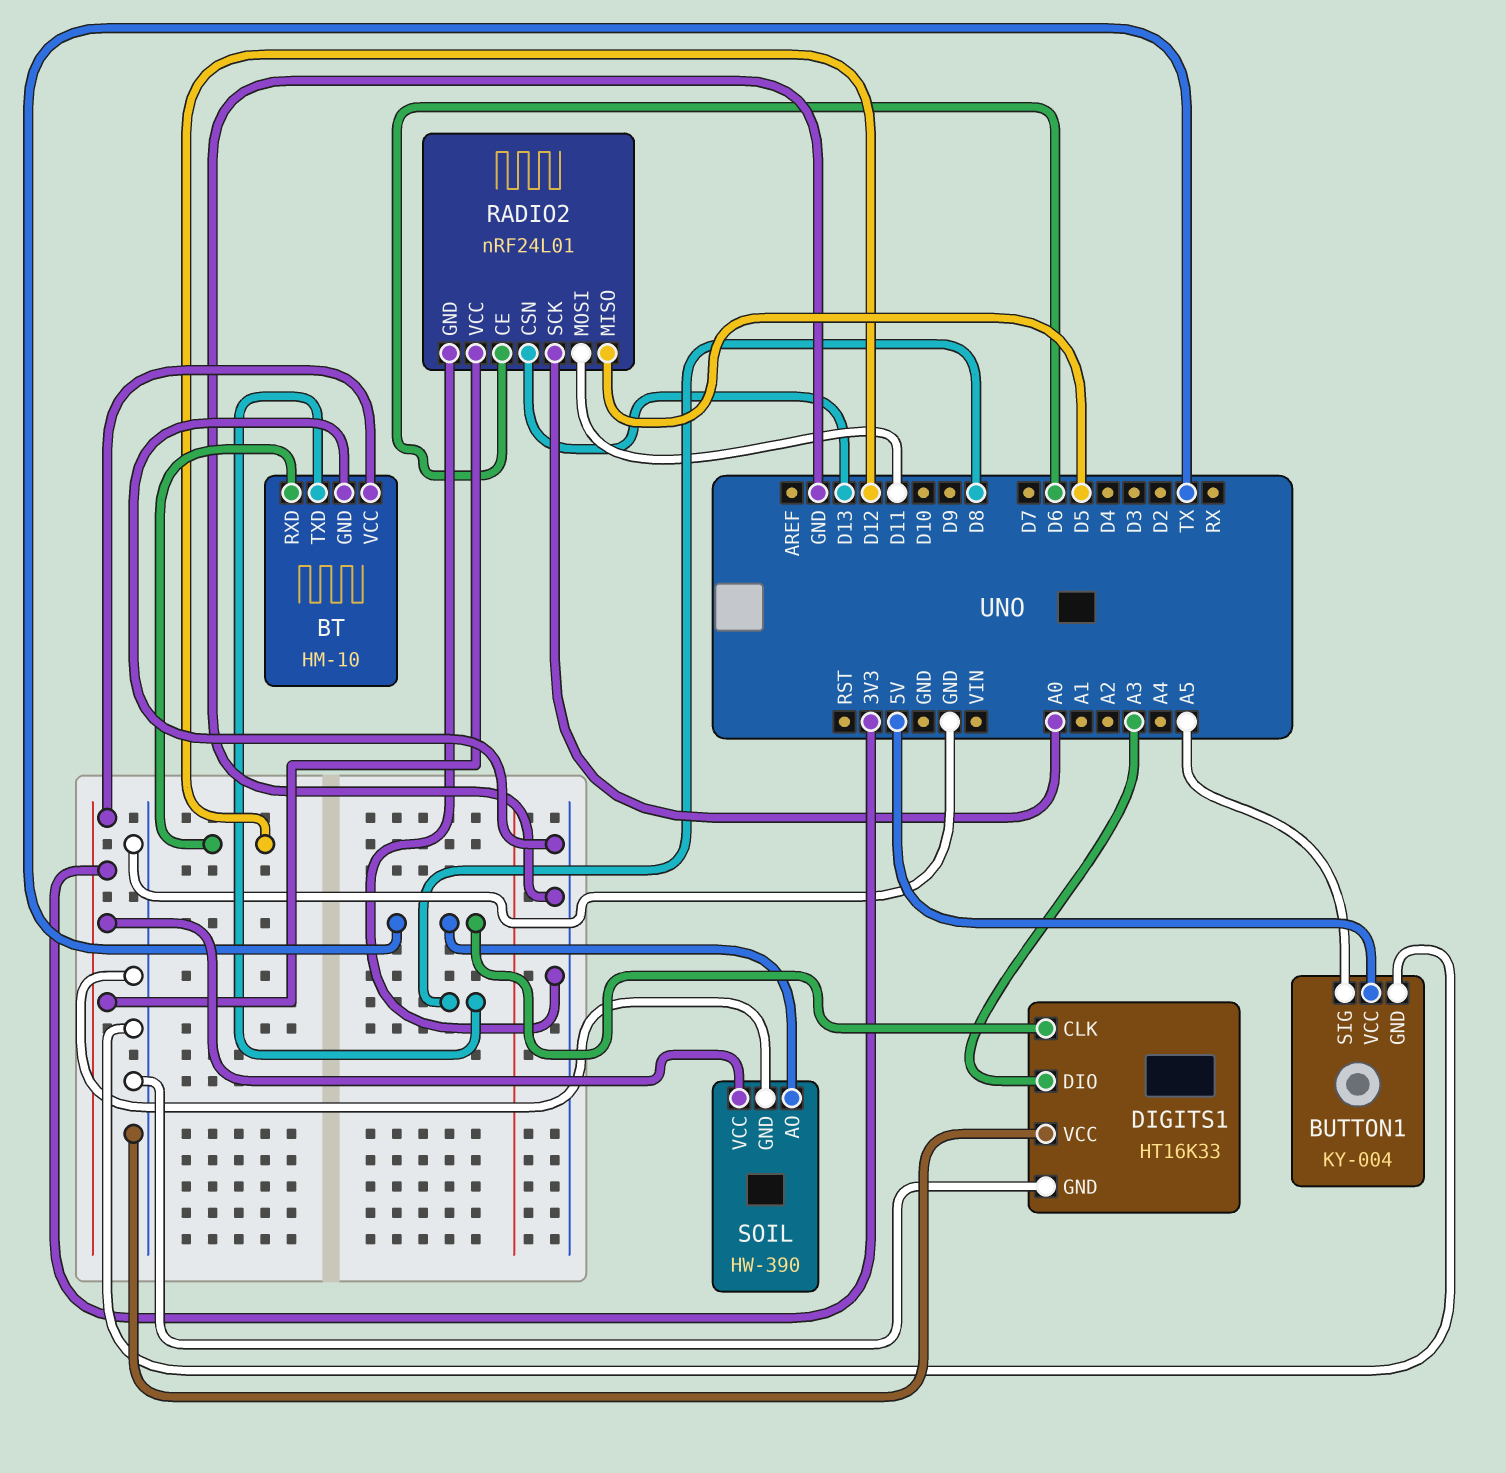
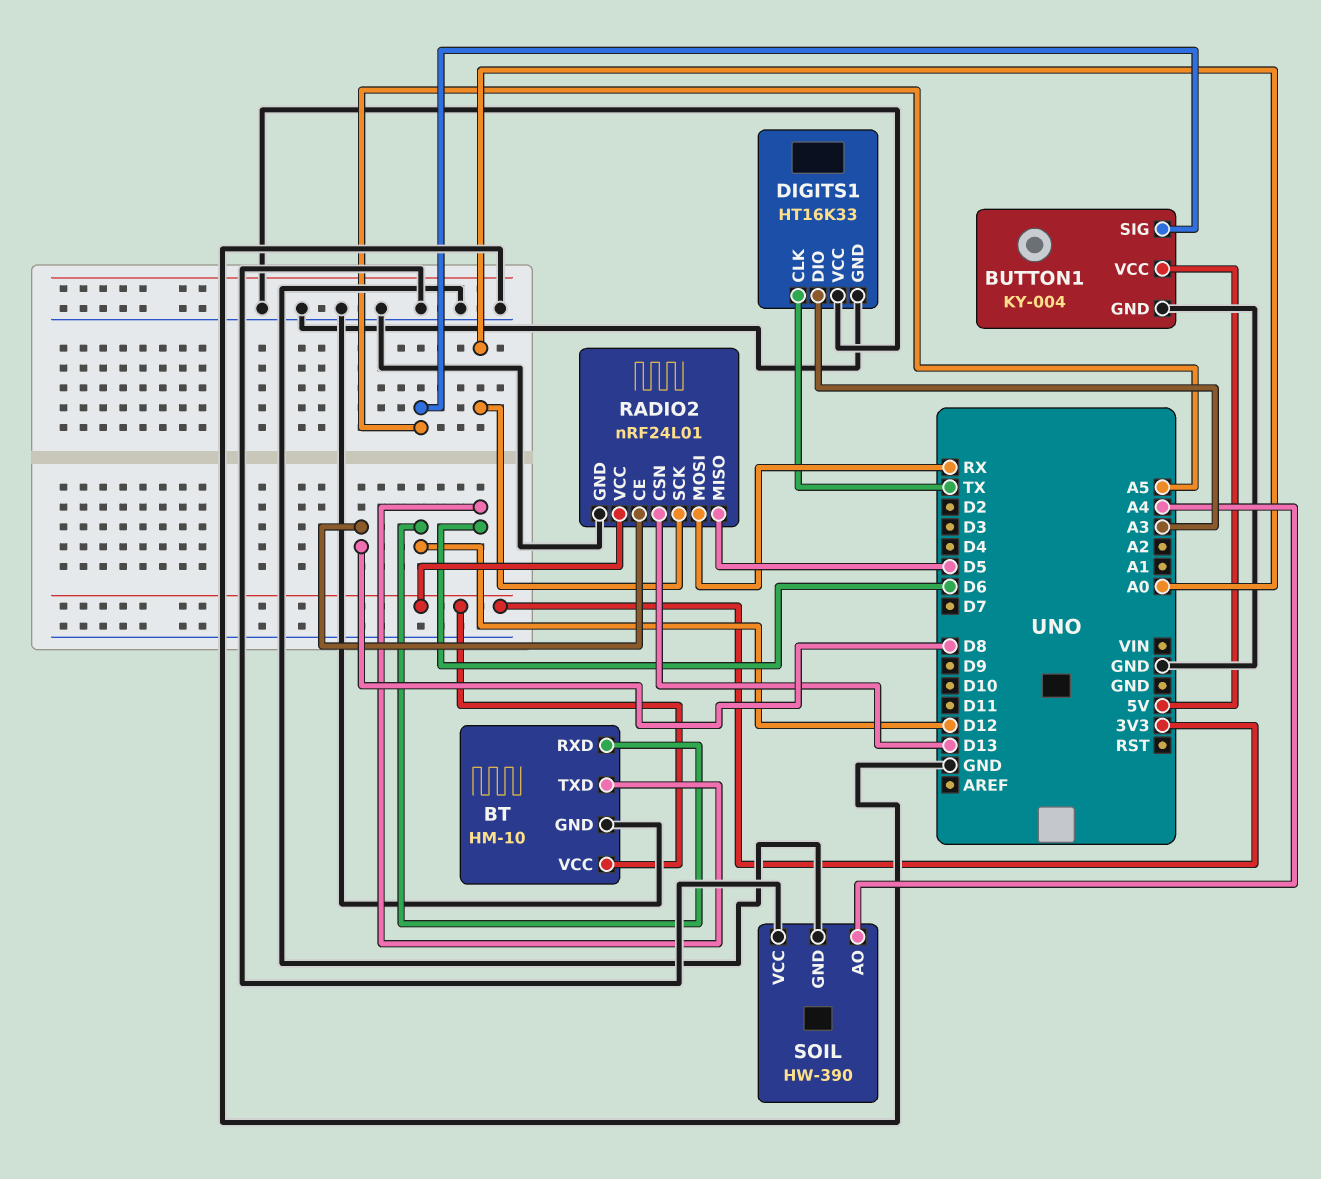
BT pin TXD: D8 -> D6
RADIO2 pin CE: D6 -> D8
RADIO2 pin MOSI: D11 -> RX
SOIL pin AO: TX -> A4
SOIL pin VCC: 3V3 -> GND

